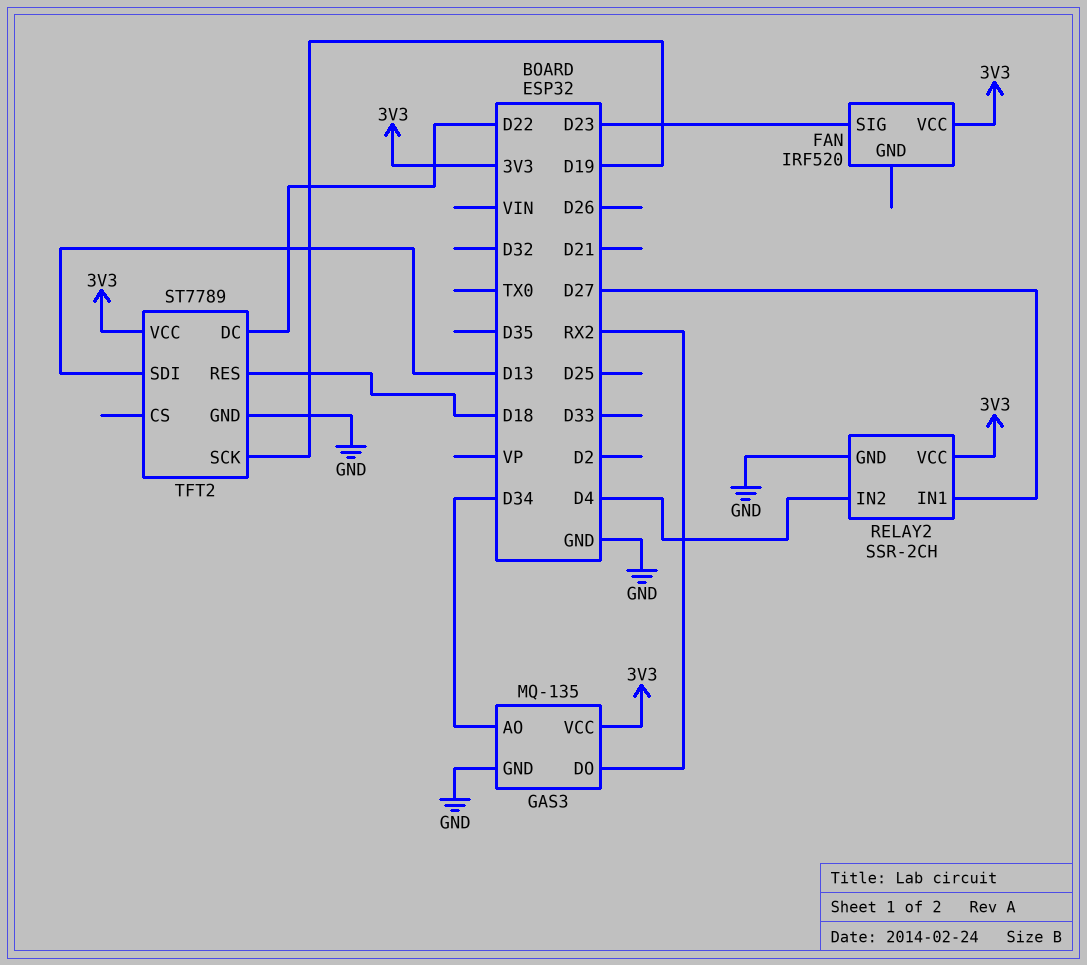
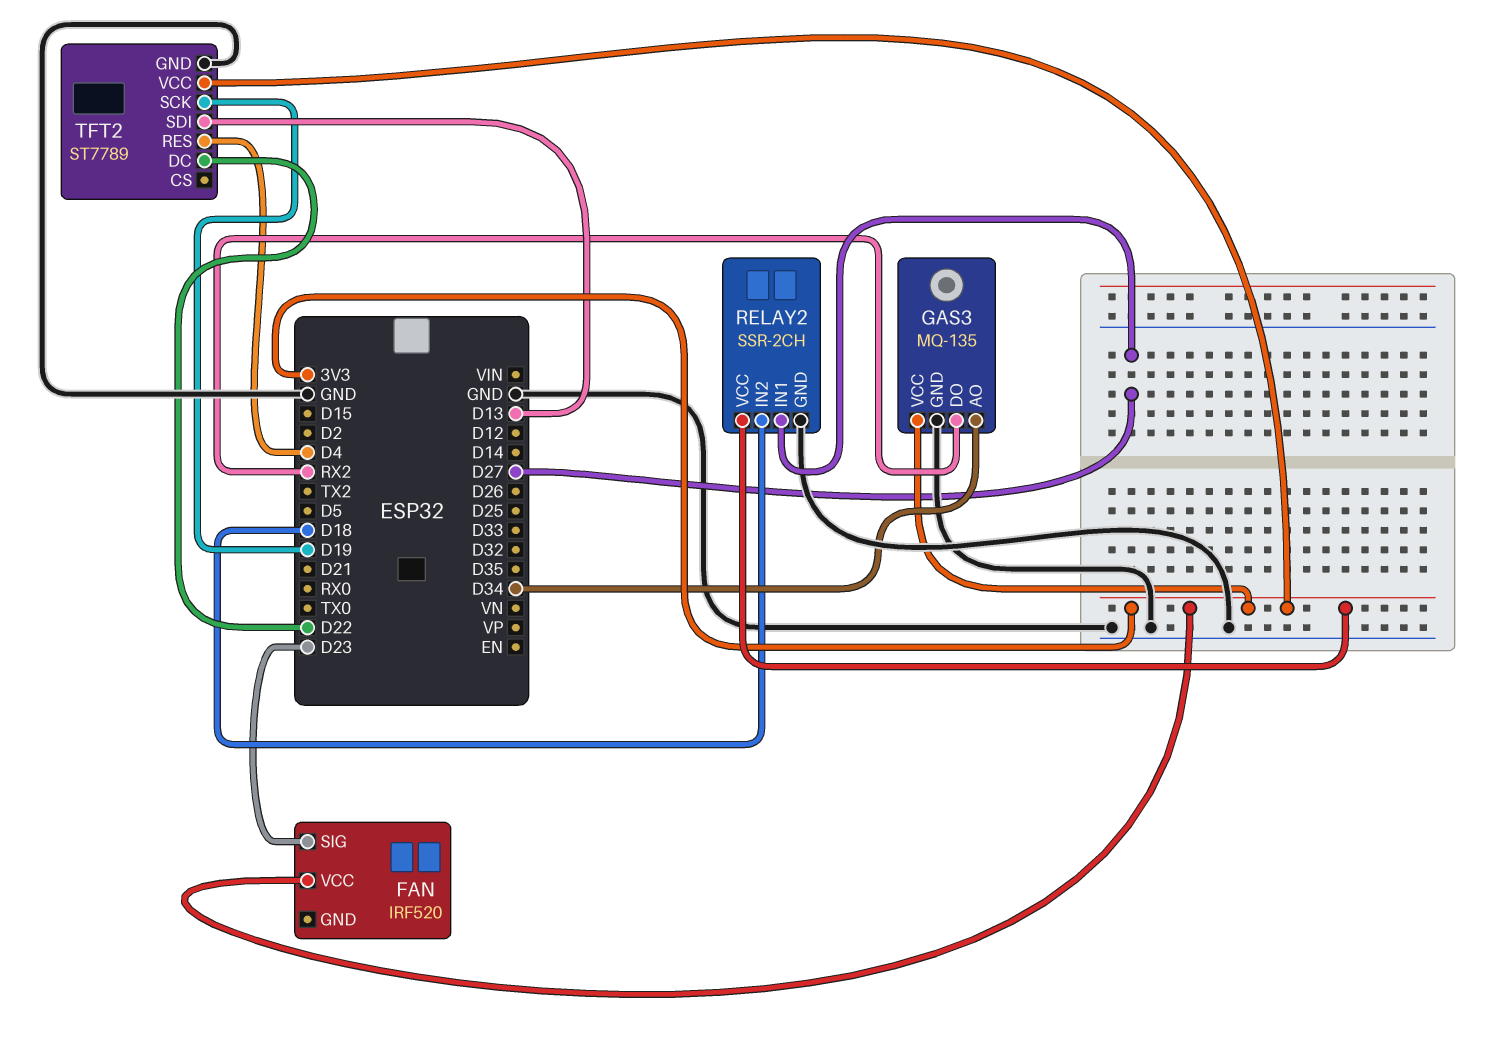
RELAY2 pin IN2: D4 -> D18
TFT2 pin RES: D18 -> D4

